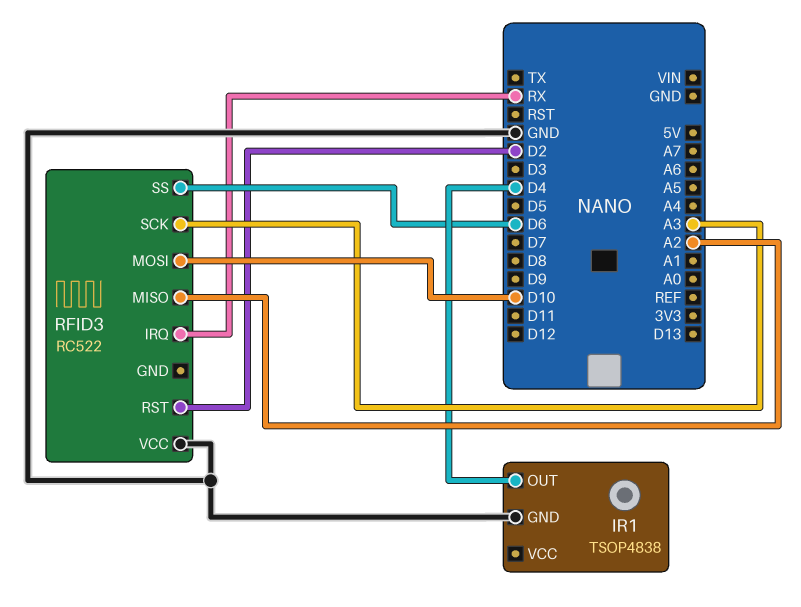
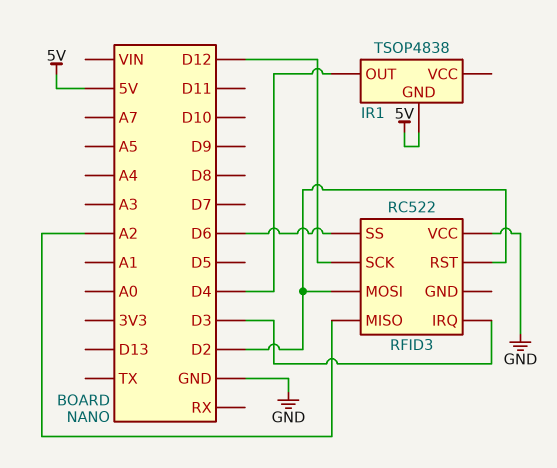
IR1 pin GND: GND -> 5V
RFID3 pin IRQ: RX -> D3
RFID3 pin MOSI: D10 -> D2
RFID3 pin SCK: A3 -> D12

